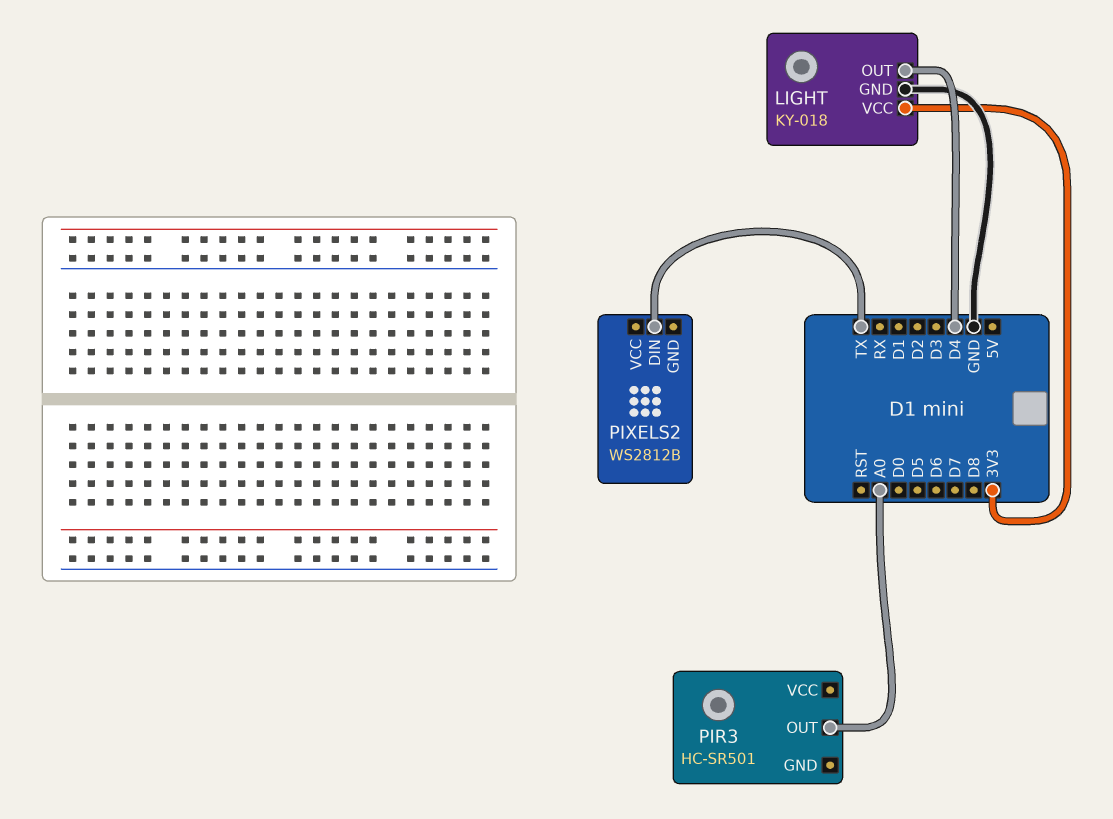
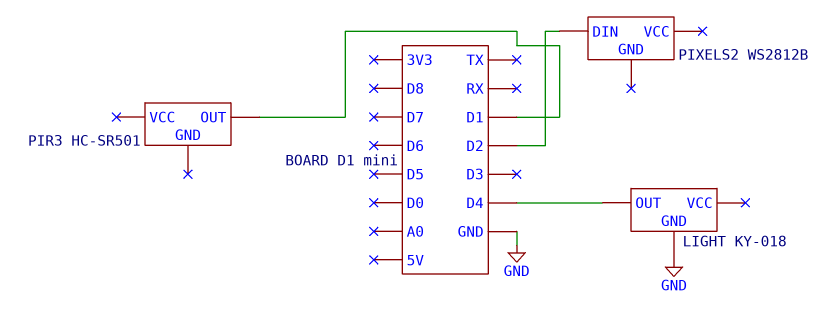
LIGHT pin VCC: 3V3 -> none
PIR3 pin OUT: A0 -> D1
PIXELS2 pin DIN: TX -> D2

